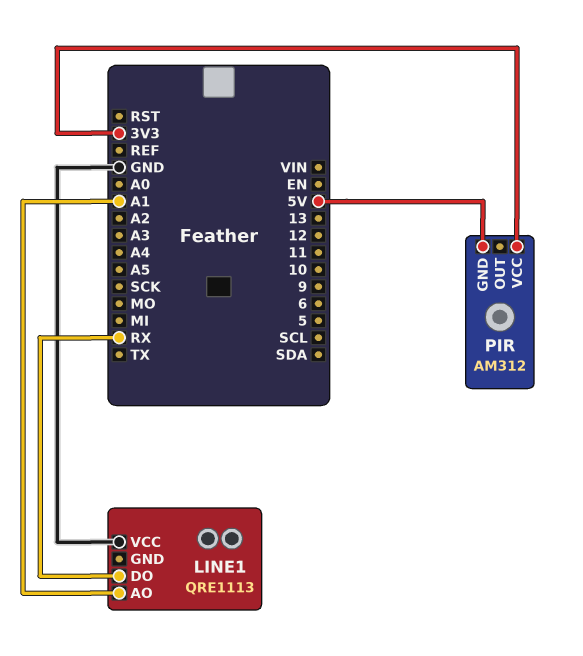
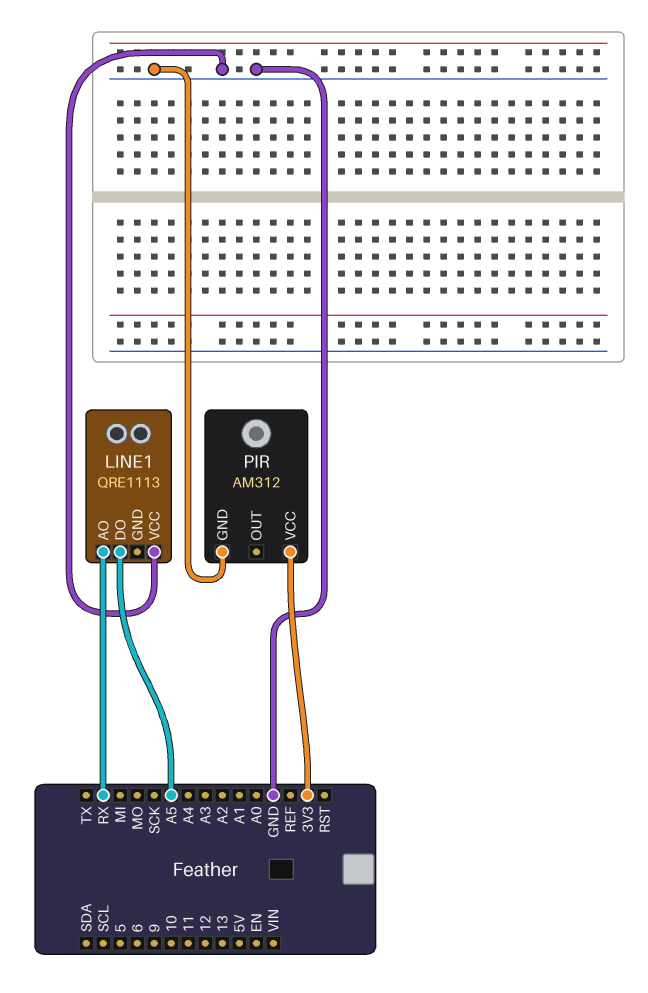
LINE1 pin AO: A1 -> RX
LINE1 pin DO: RX -> A5
PIR pin GND: 5V -> GND

